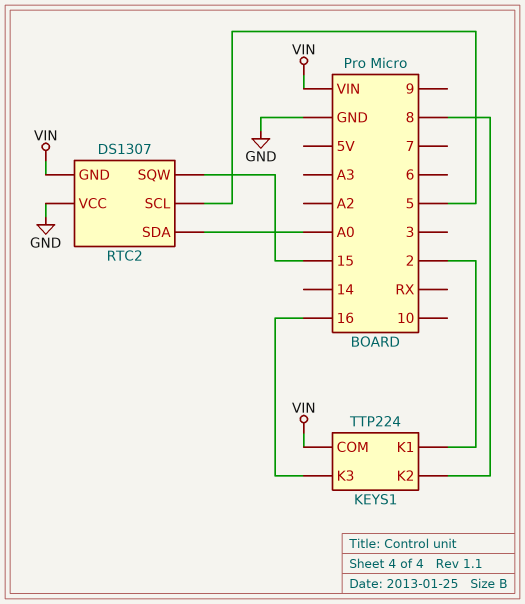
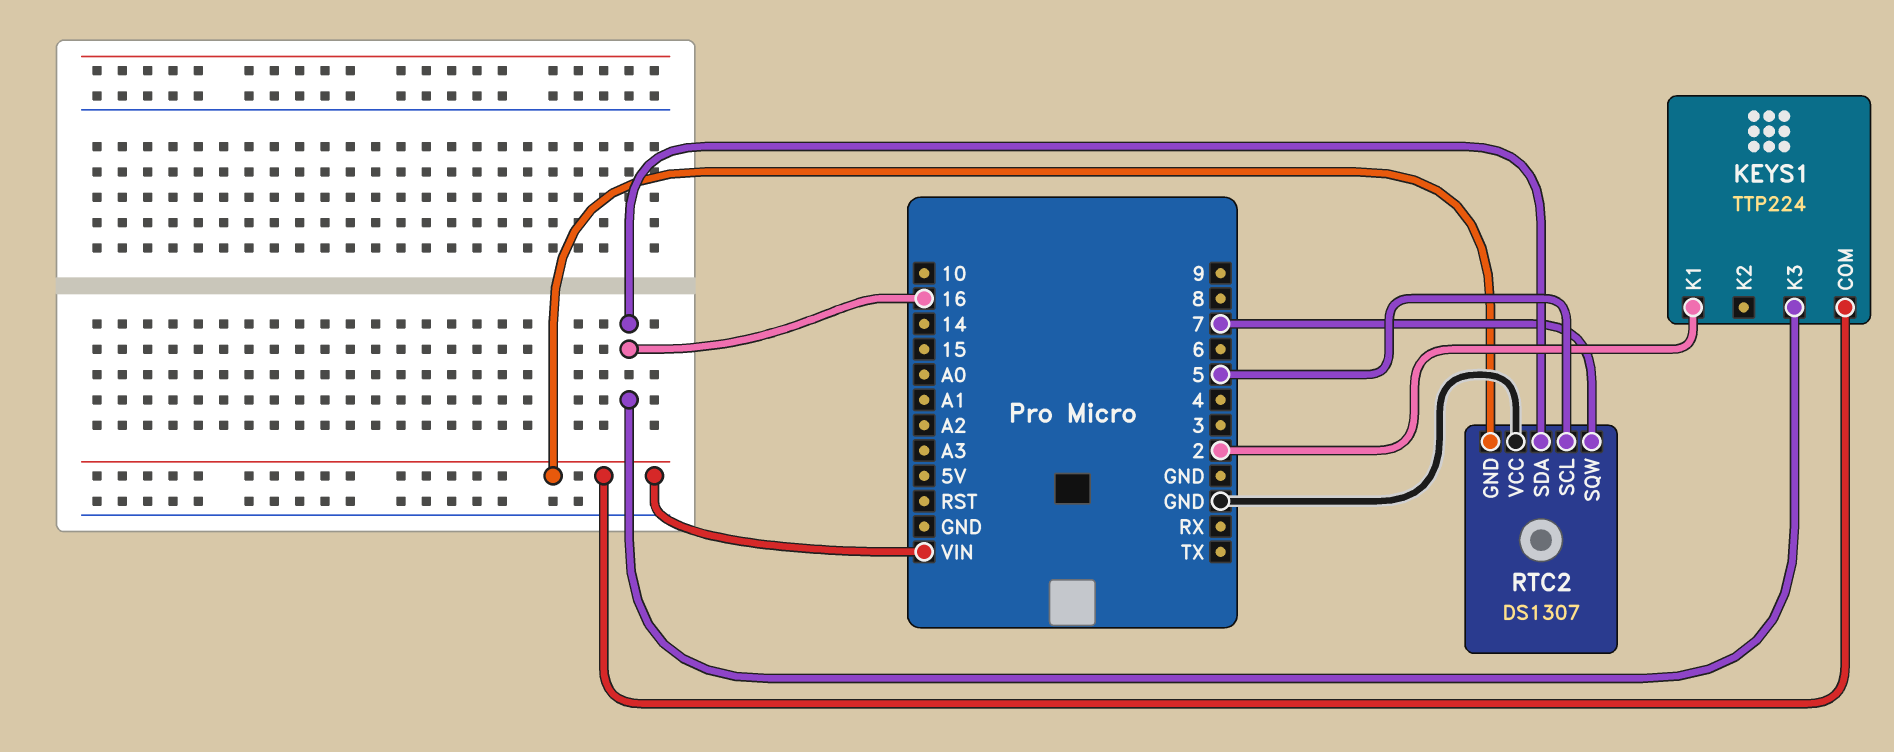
KEYS1 pin K2: 8 -> none
RTC2 pin SDA: A0 -> 16
RTC2 pin SQW: 15 -> 7

